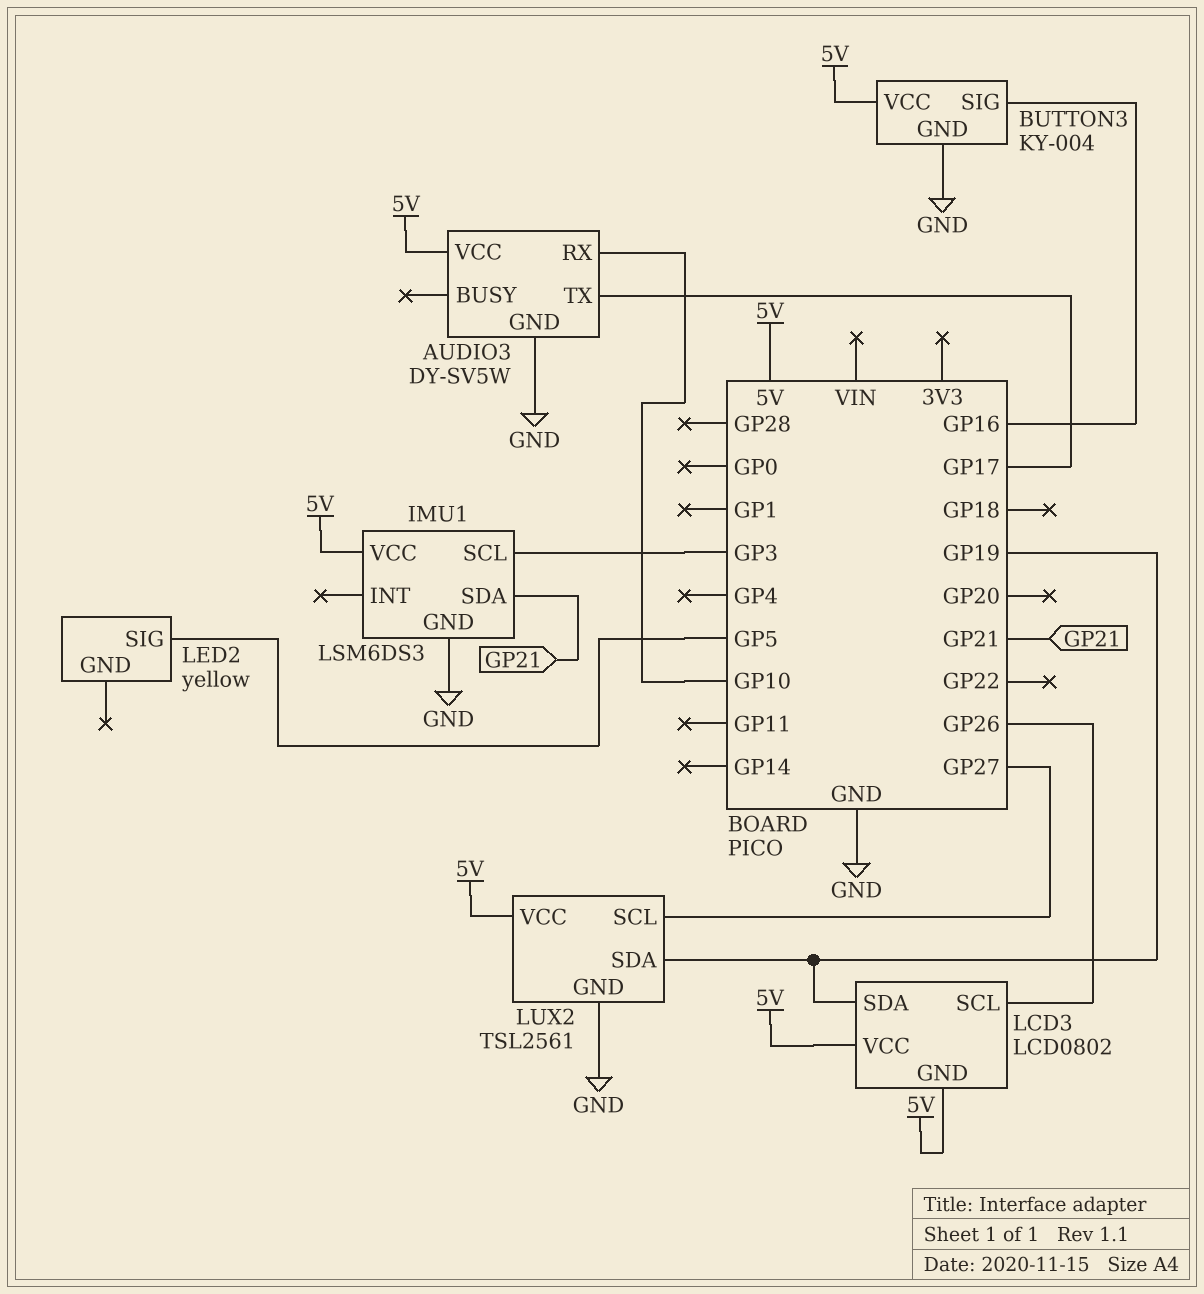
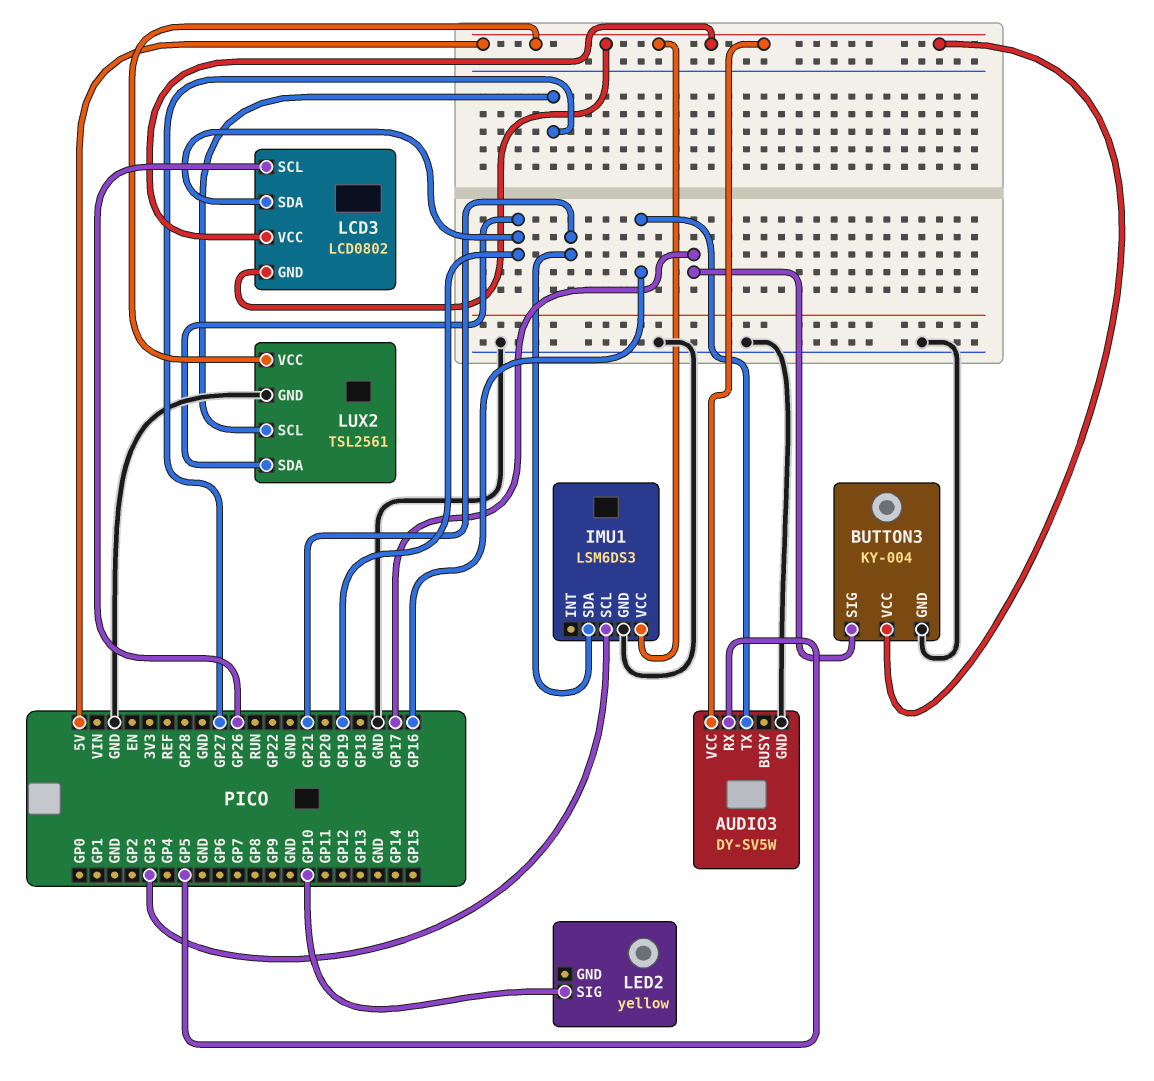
AUDIO3 pin RX: GP10 -> GP5
AUDIO3 pin TX: GP17 -> GP16
BUTTON3 pin SIG: GP16 -> GP17
LED2 pin SIG: GP5 -> GP10

